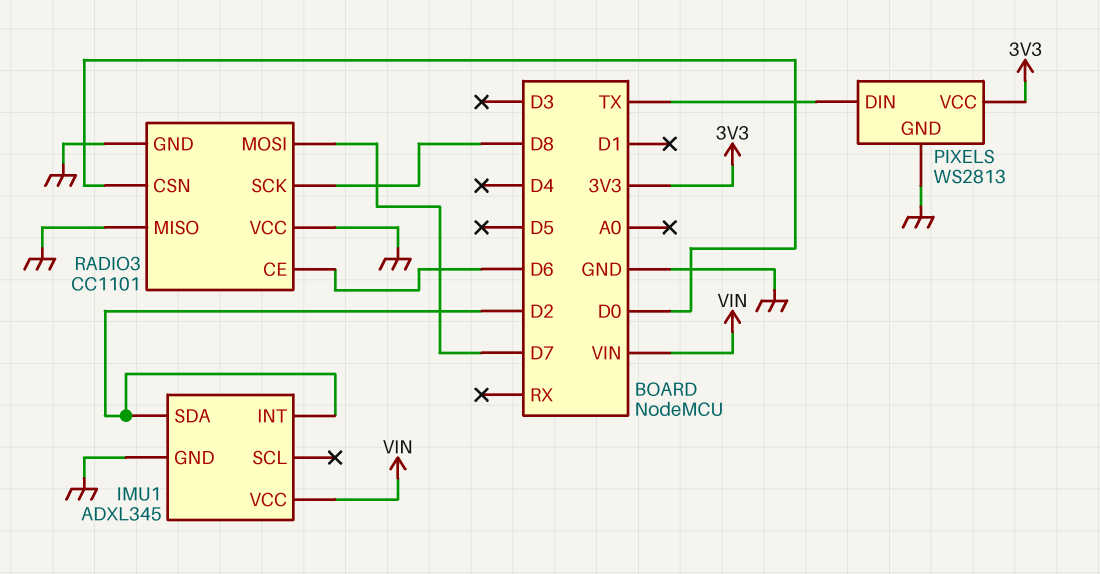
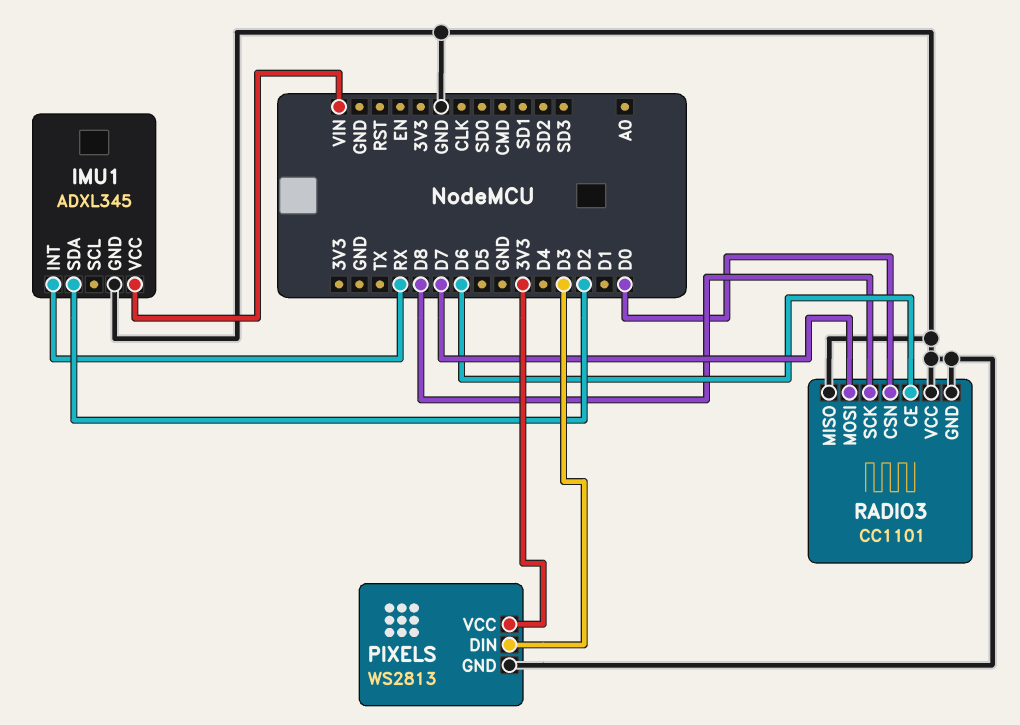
IMU1 pin INT: D2 -> RX
PIXELS pin DIN: TX -> D3

